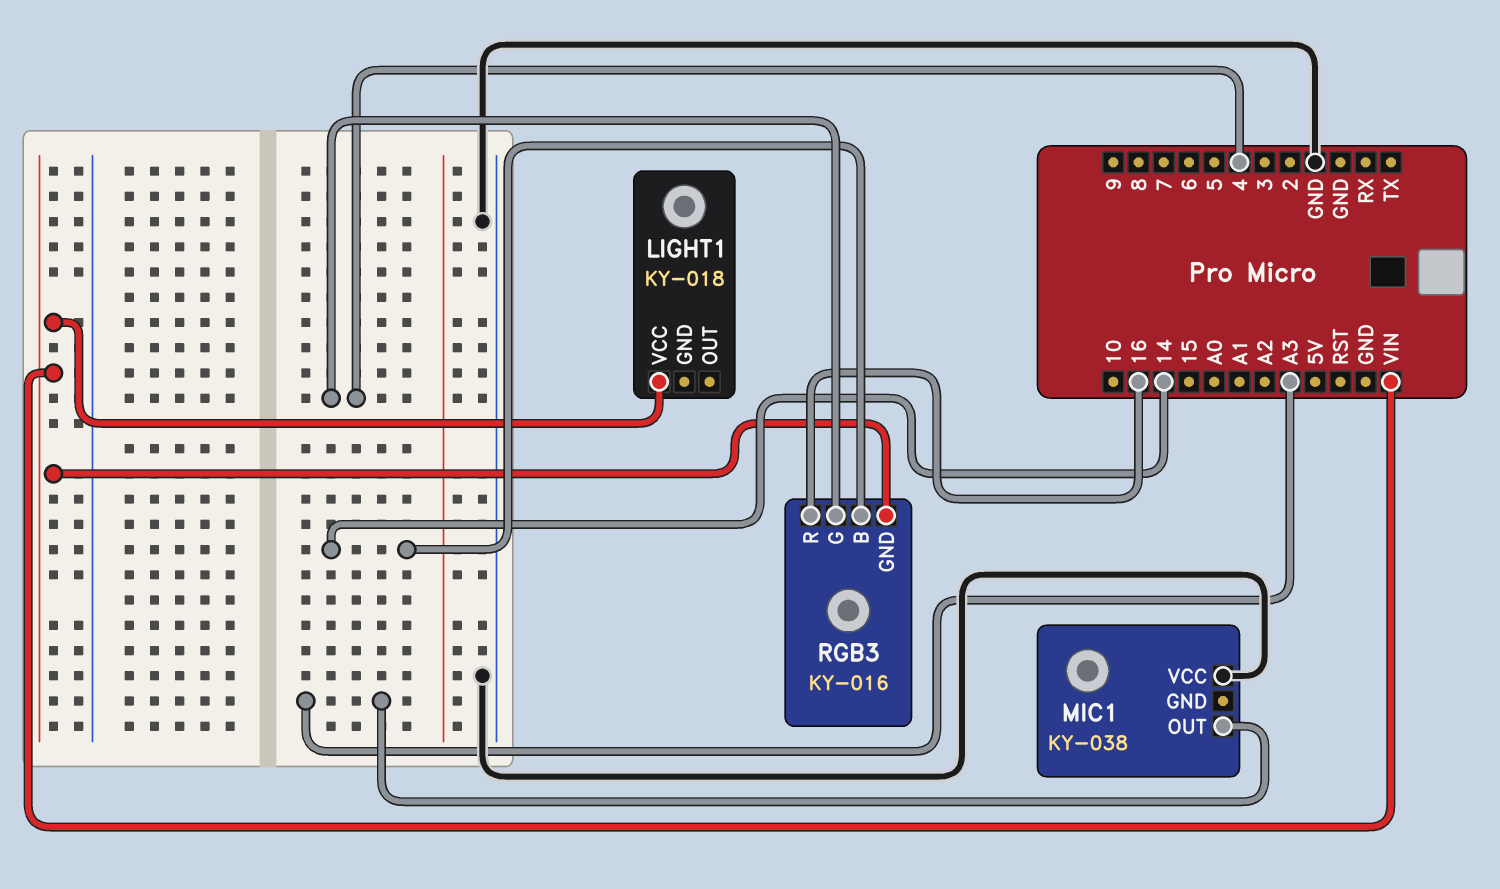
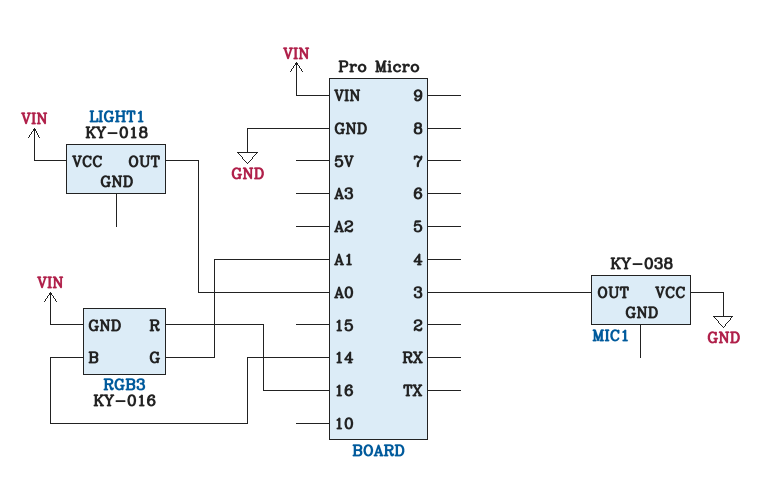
LIGHT1 pin OUT: none -> A0
MIC1 pin OUT: A3 -> 3
RGB3 pin G: 4 -> A1

